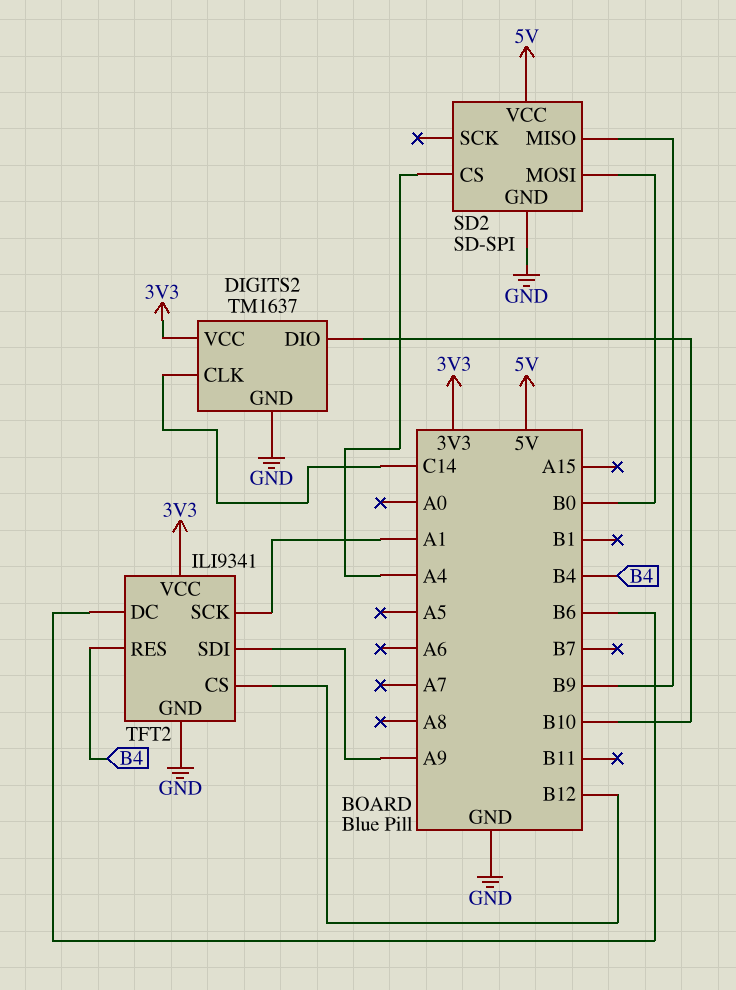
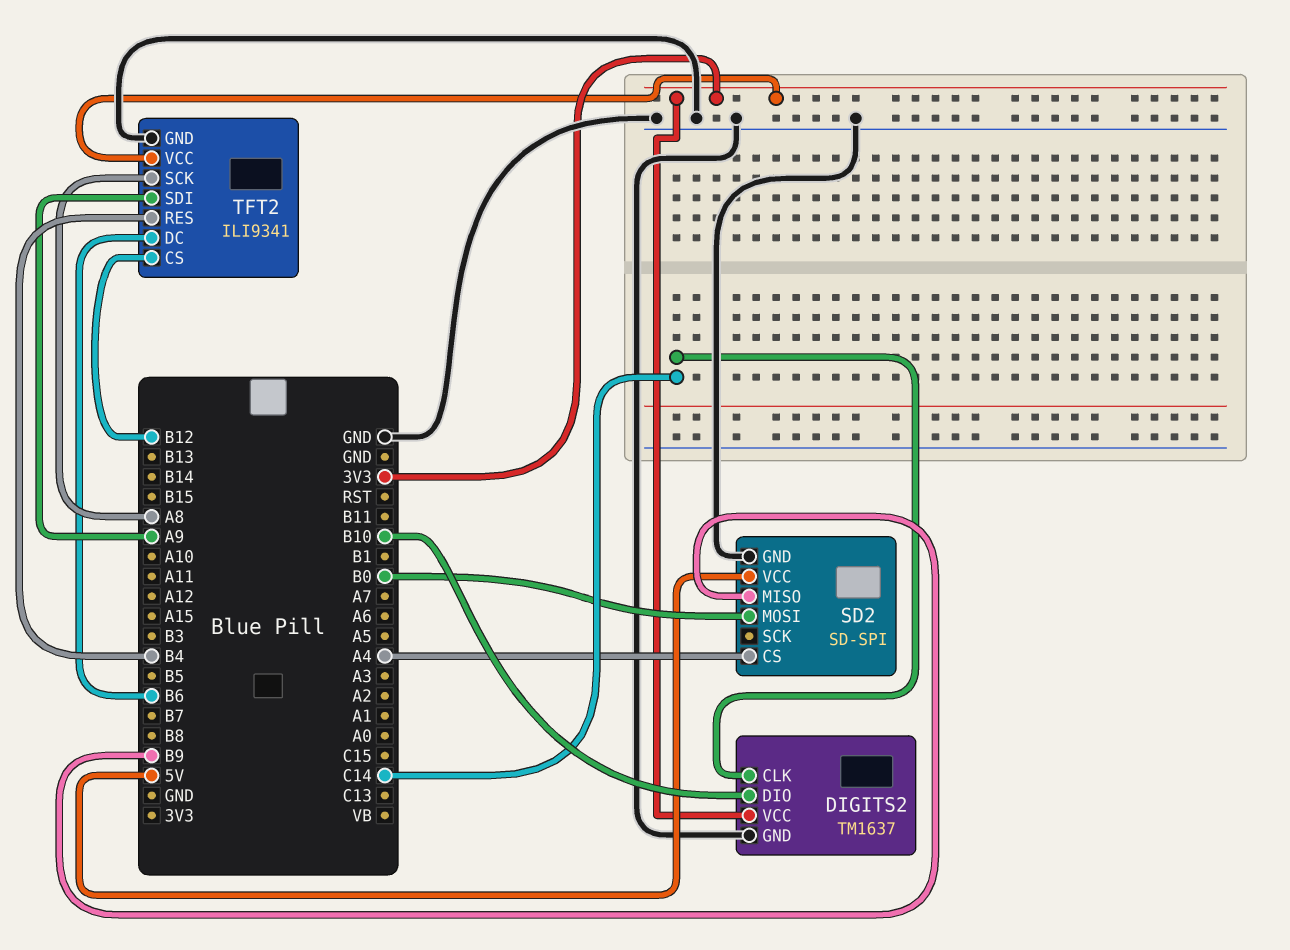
TFT2 pin SCK: A1 -> A8

